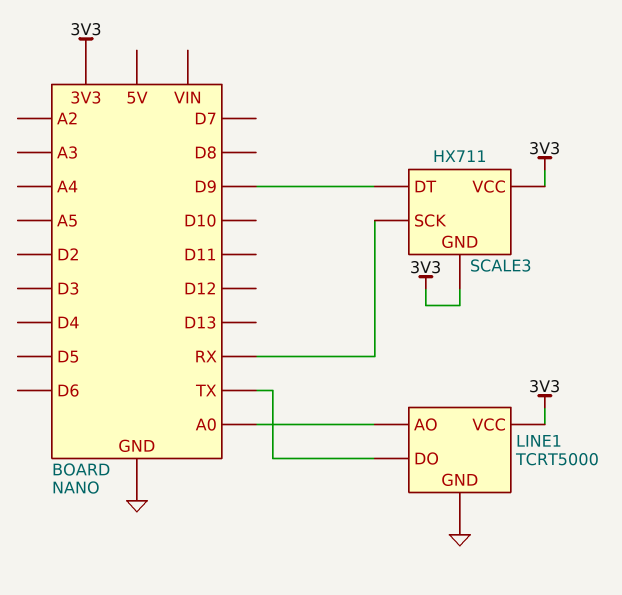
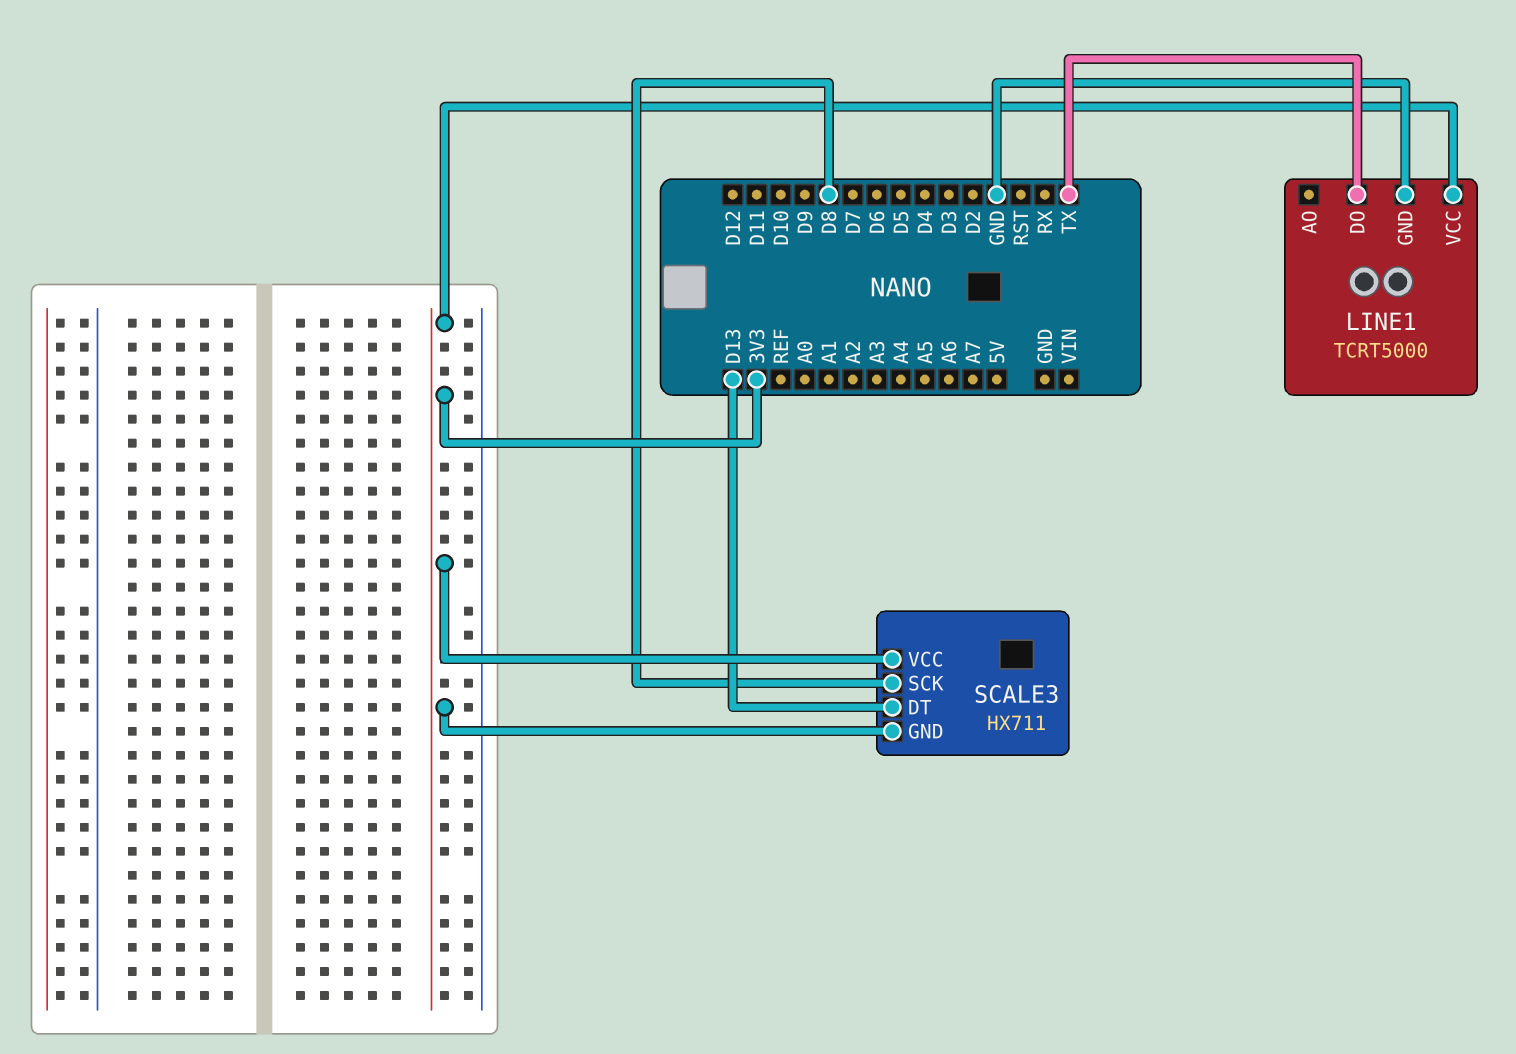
LINE1 pin AO: A0 -> none
SCALE3 pin DT: D9 -> D13
SCALE3 pin SCK: RX -> D8

